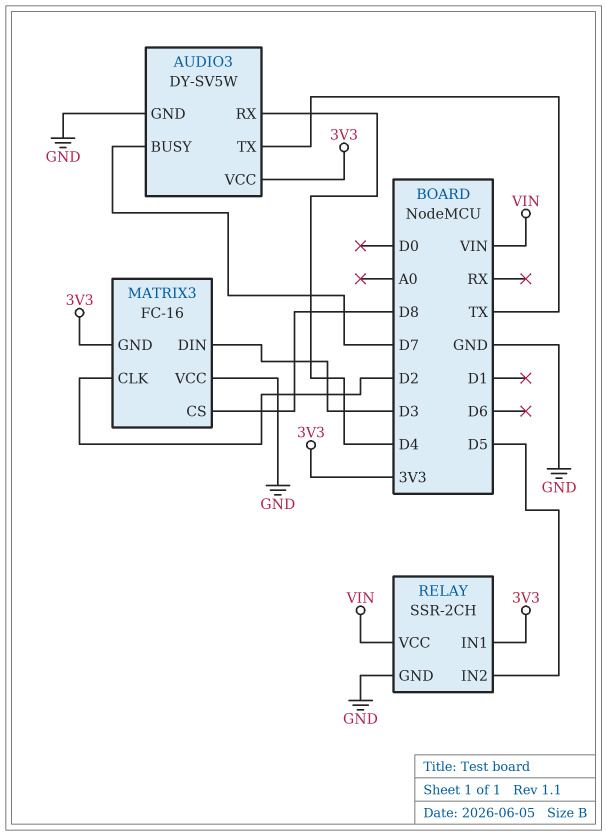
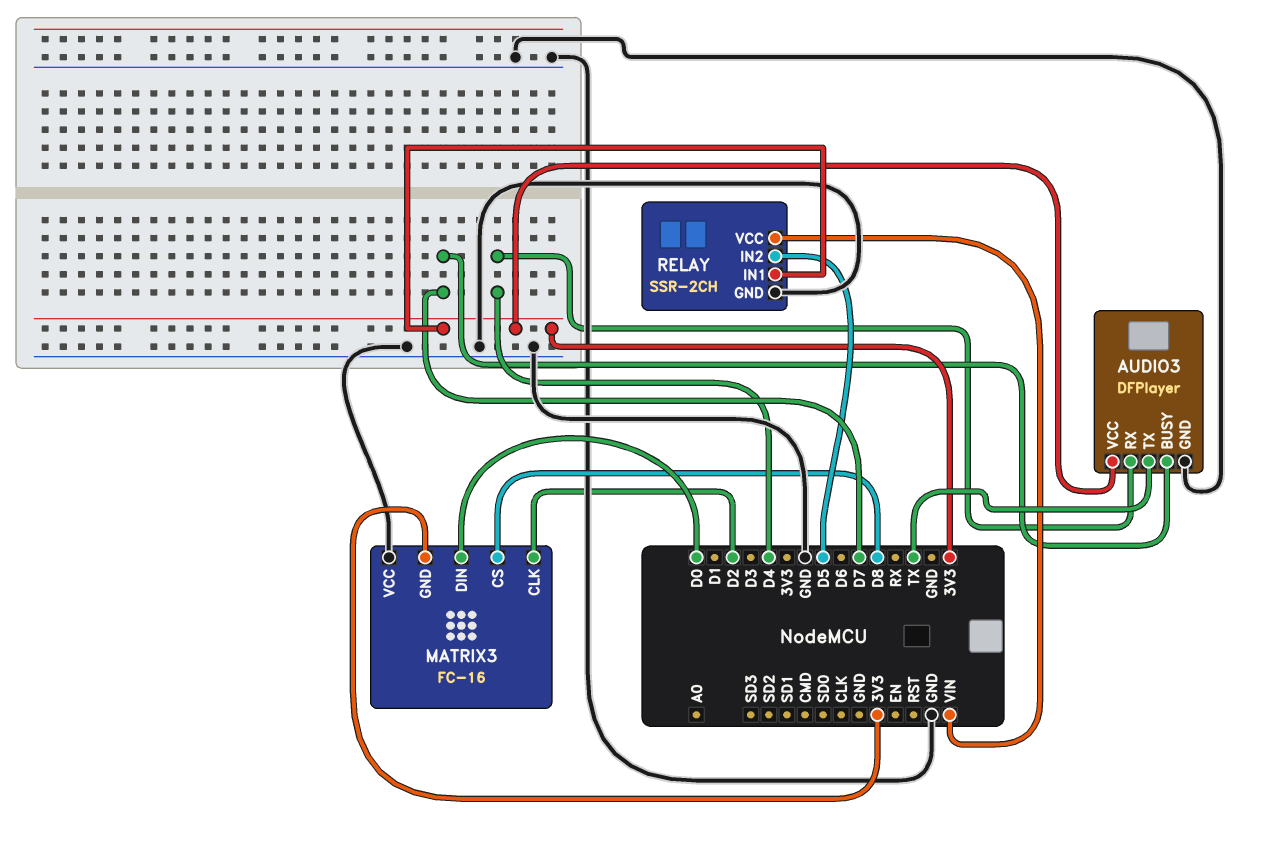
AUDIO3: DY-SV5W -> DFPlayer
MATRIX3 pin DIN: D3 -> D0

